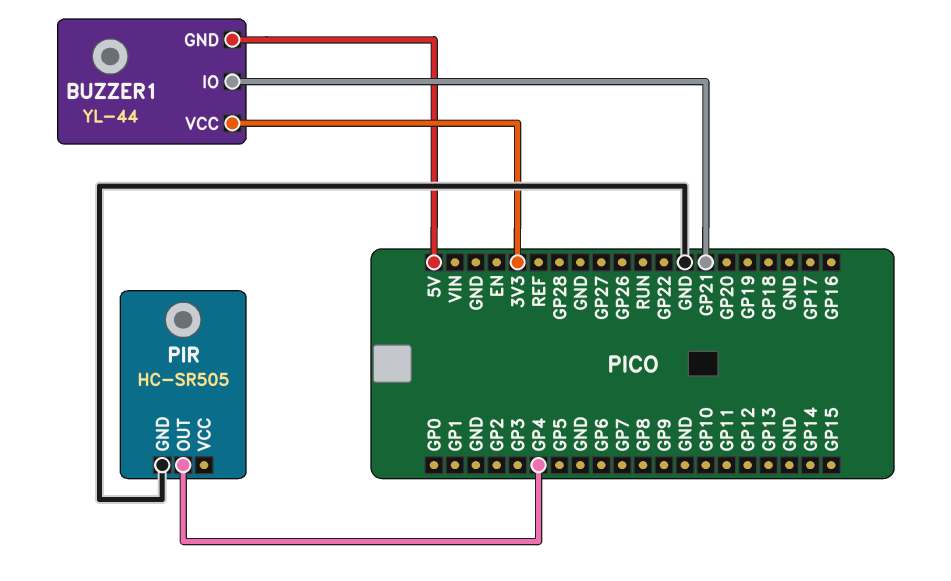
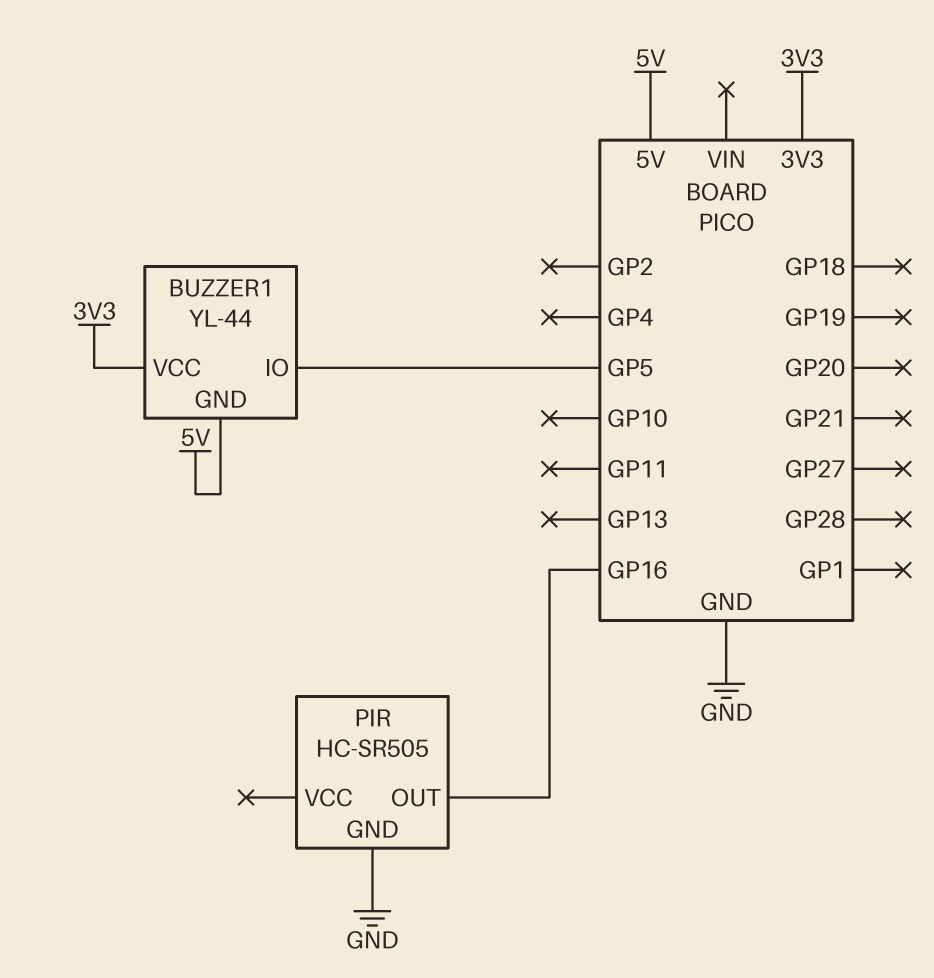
BUZZER1 pin IO: GP21 -> GP5
PIR pin OUT: GP4 -> GP16

